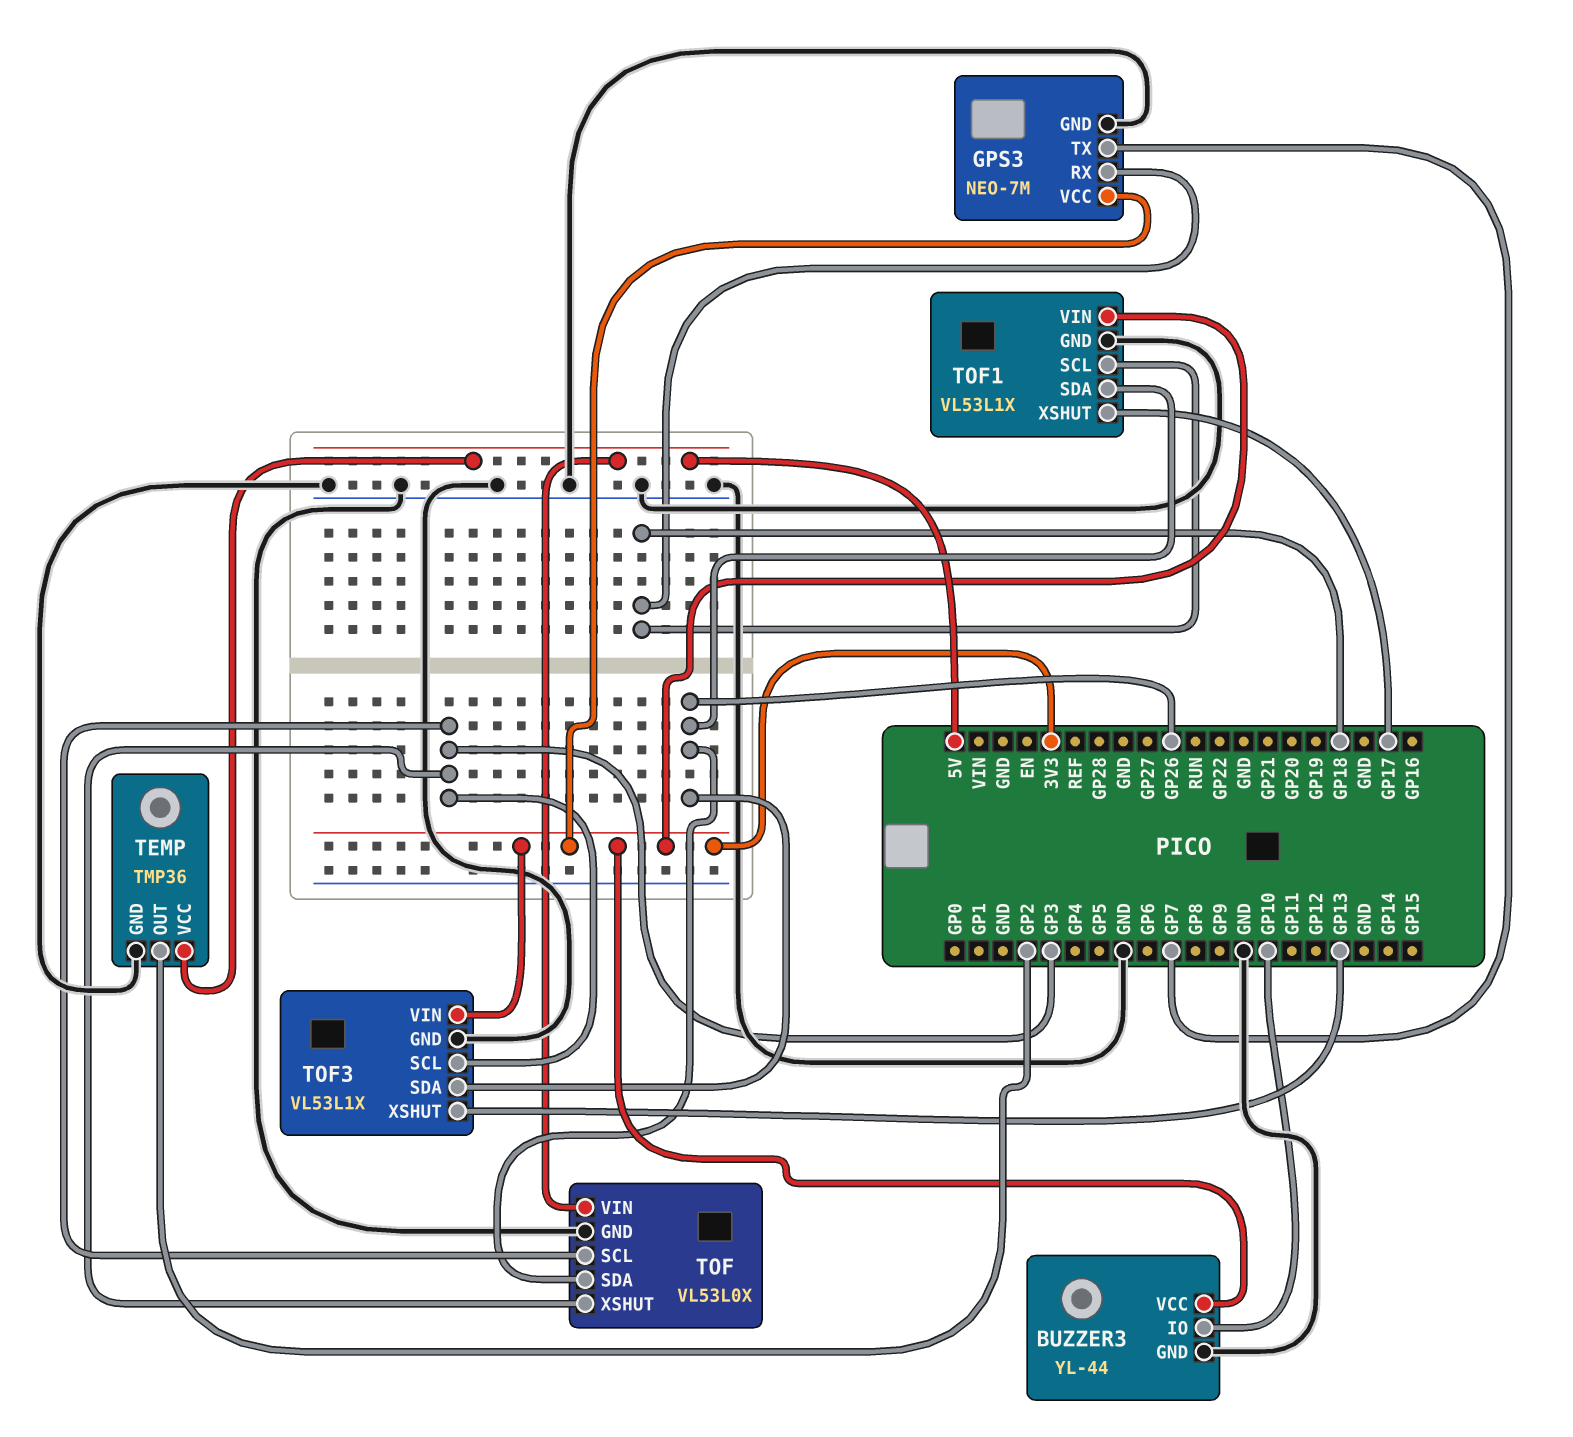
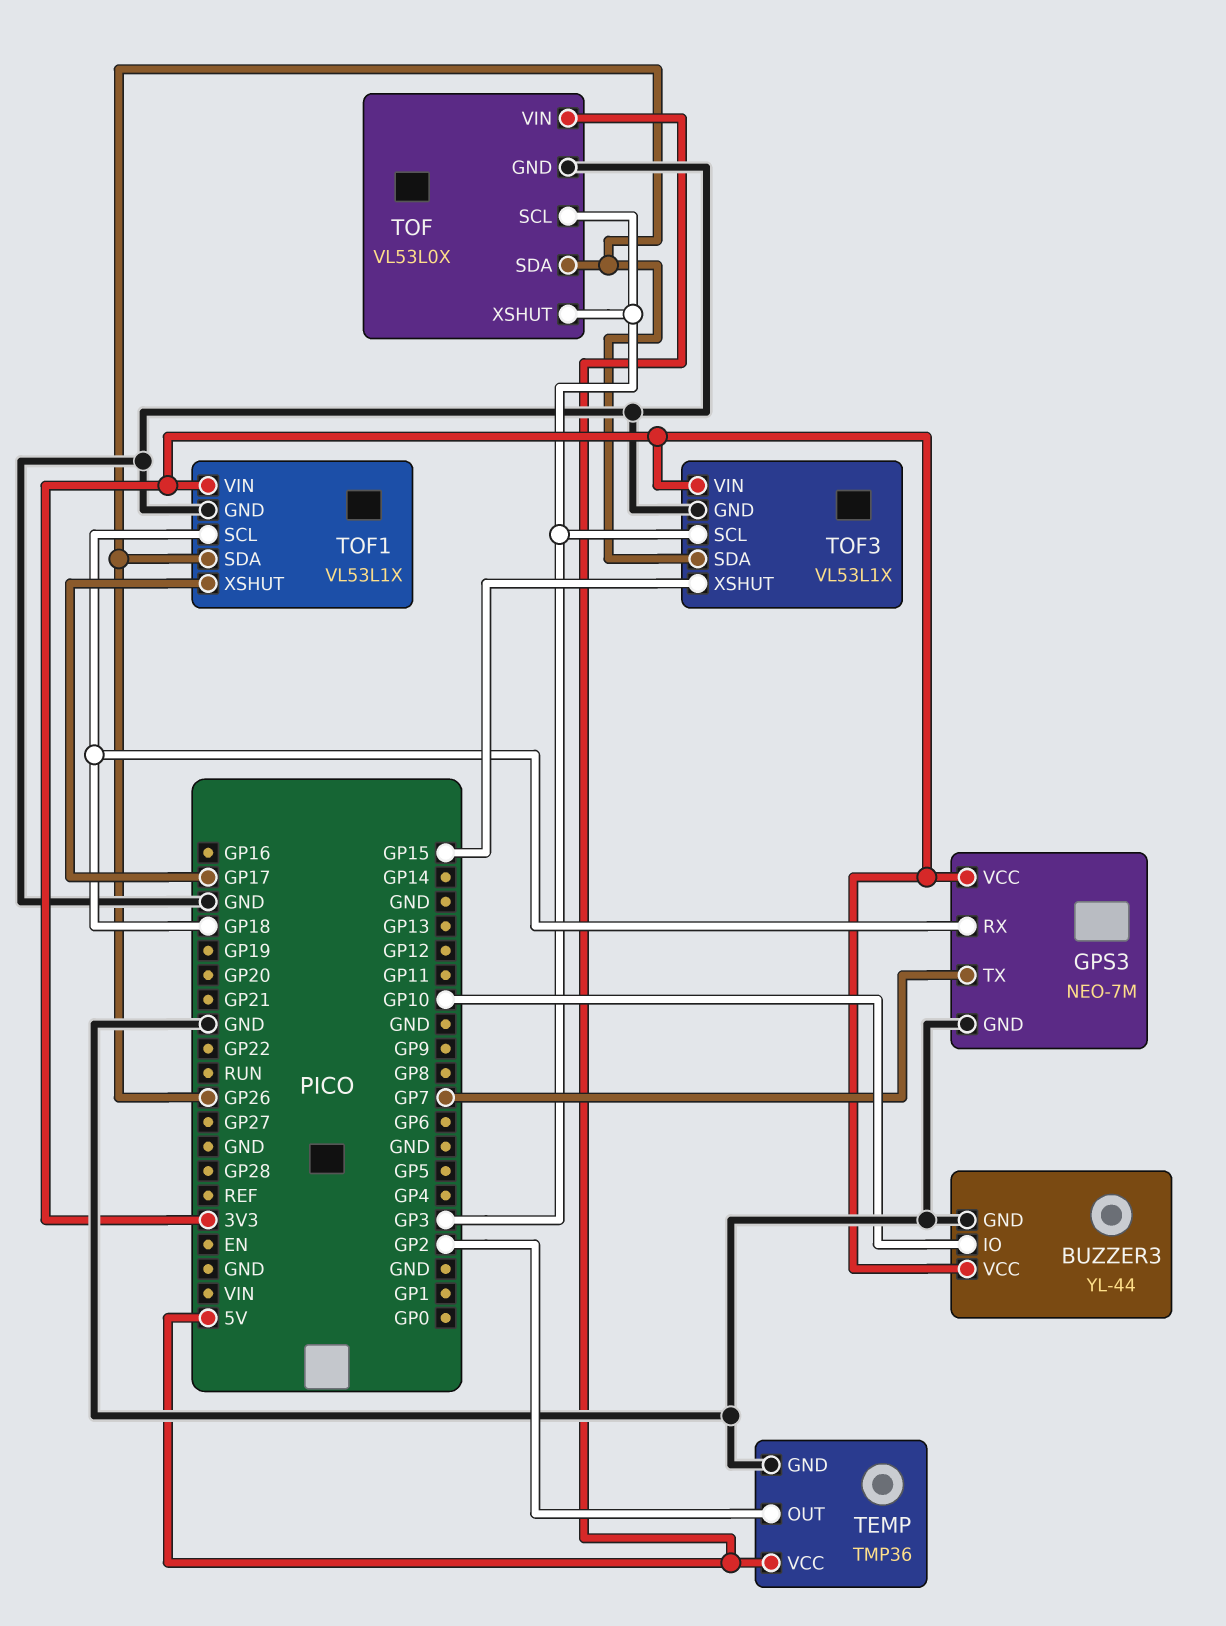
TOF3 pin XSHUT: GP13 -> GP15

